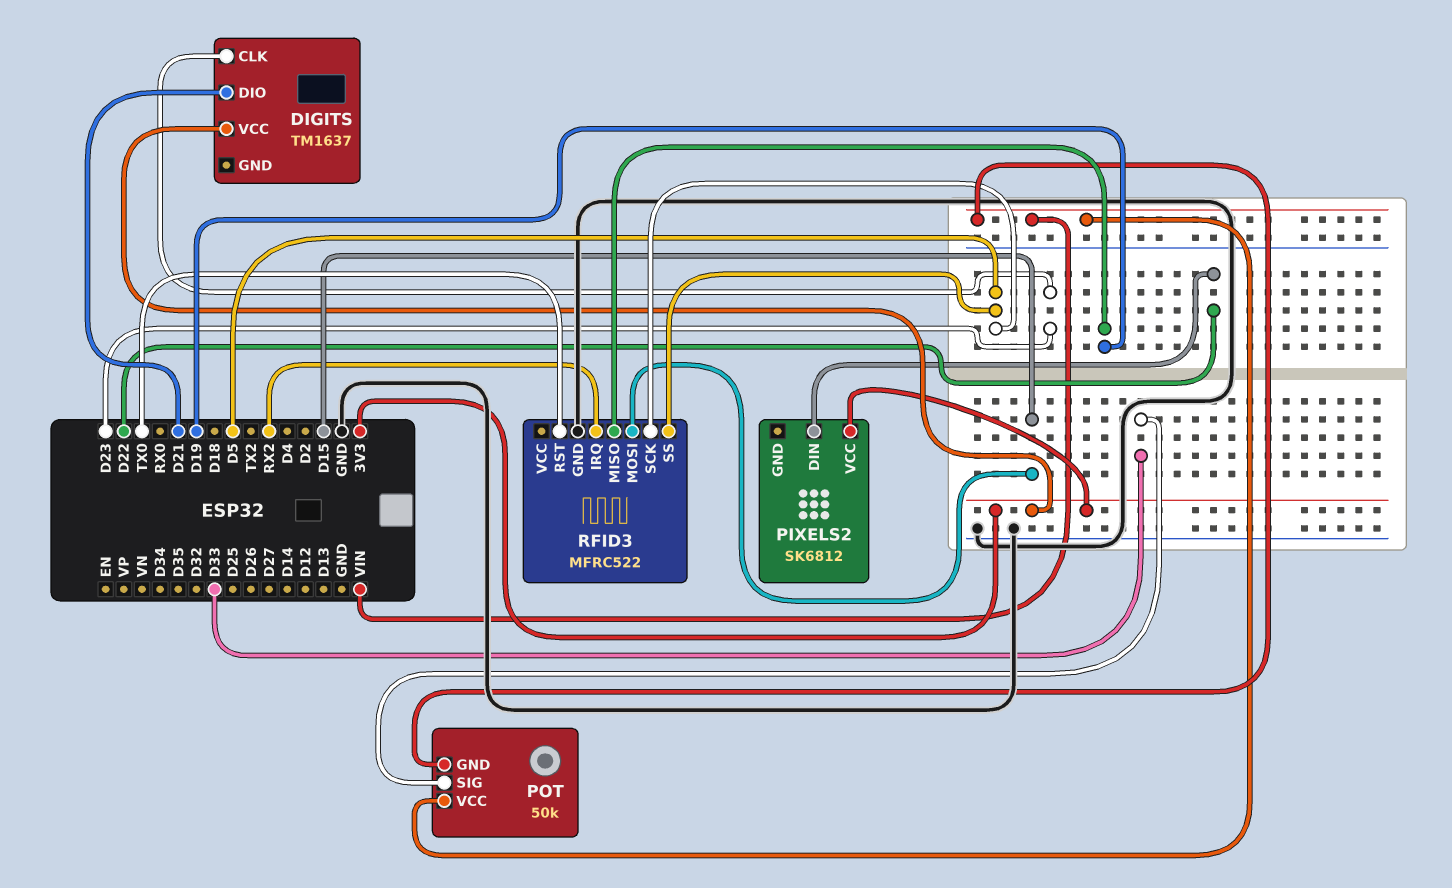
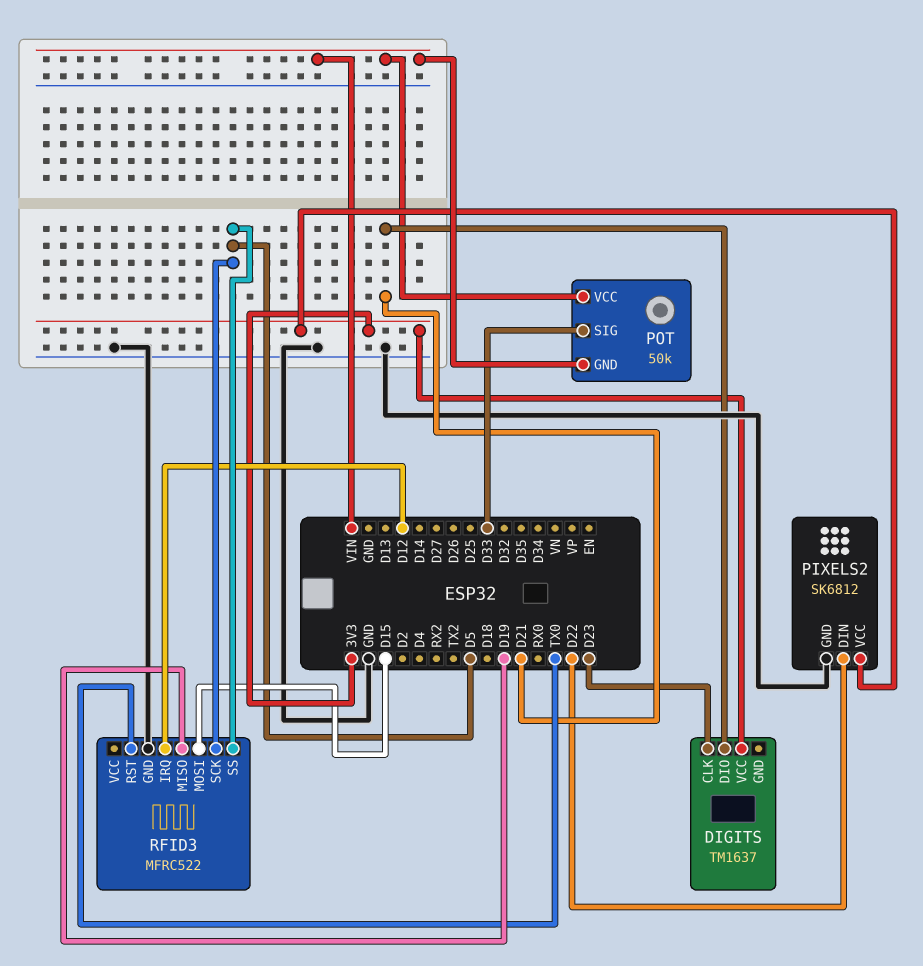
PIXELS2 pin GND: none -> GND
RFID3 pin IRQ: RX2 -> D12

